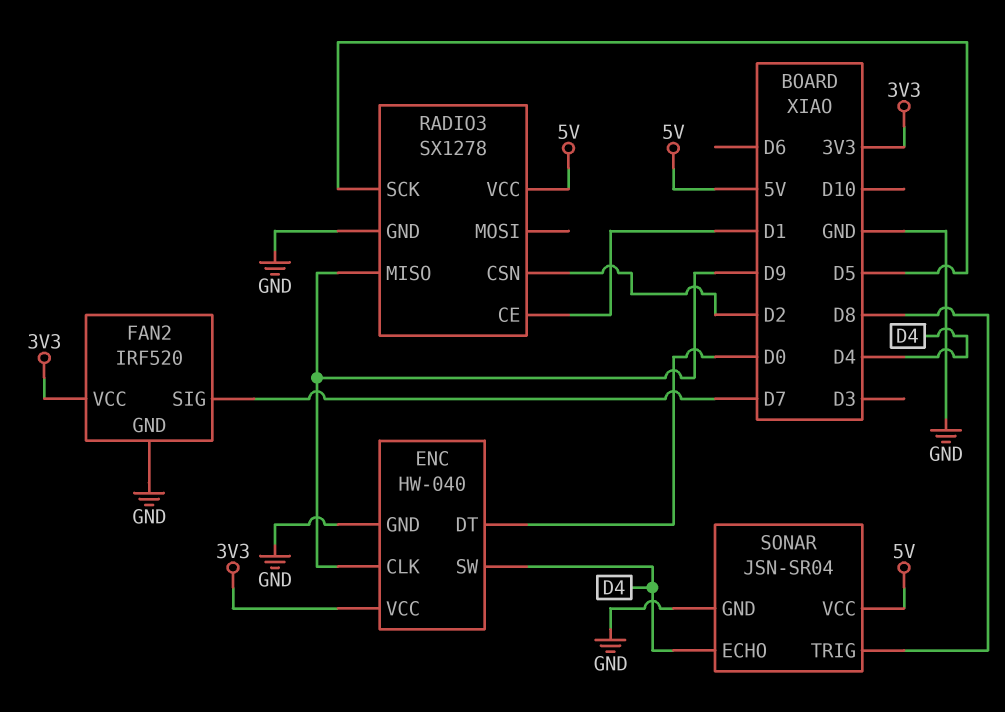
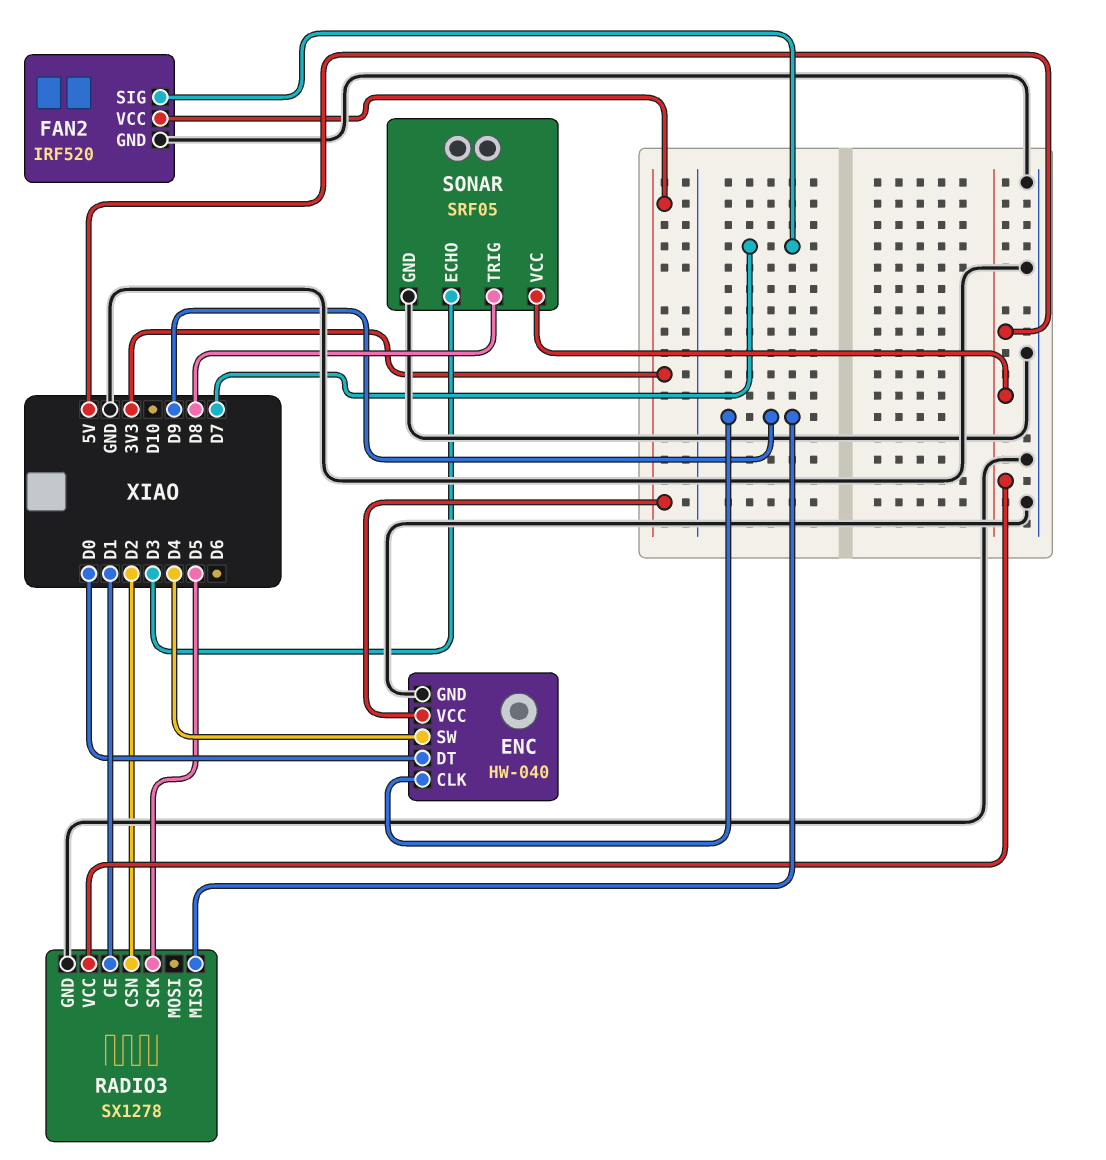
SONAR: JSN-SR04 -> SRF05
SONAR pin ECHO: D4 -> D3

